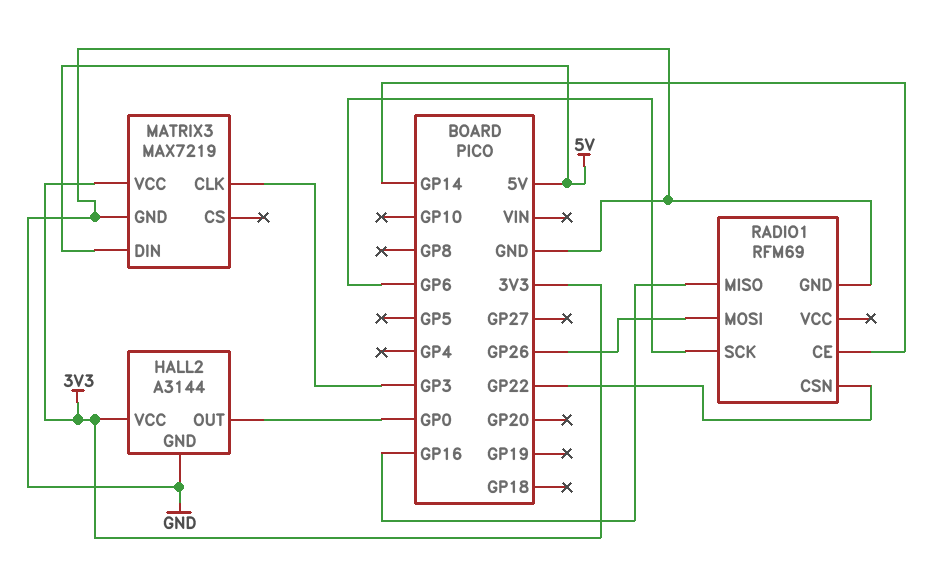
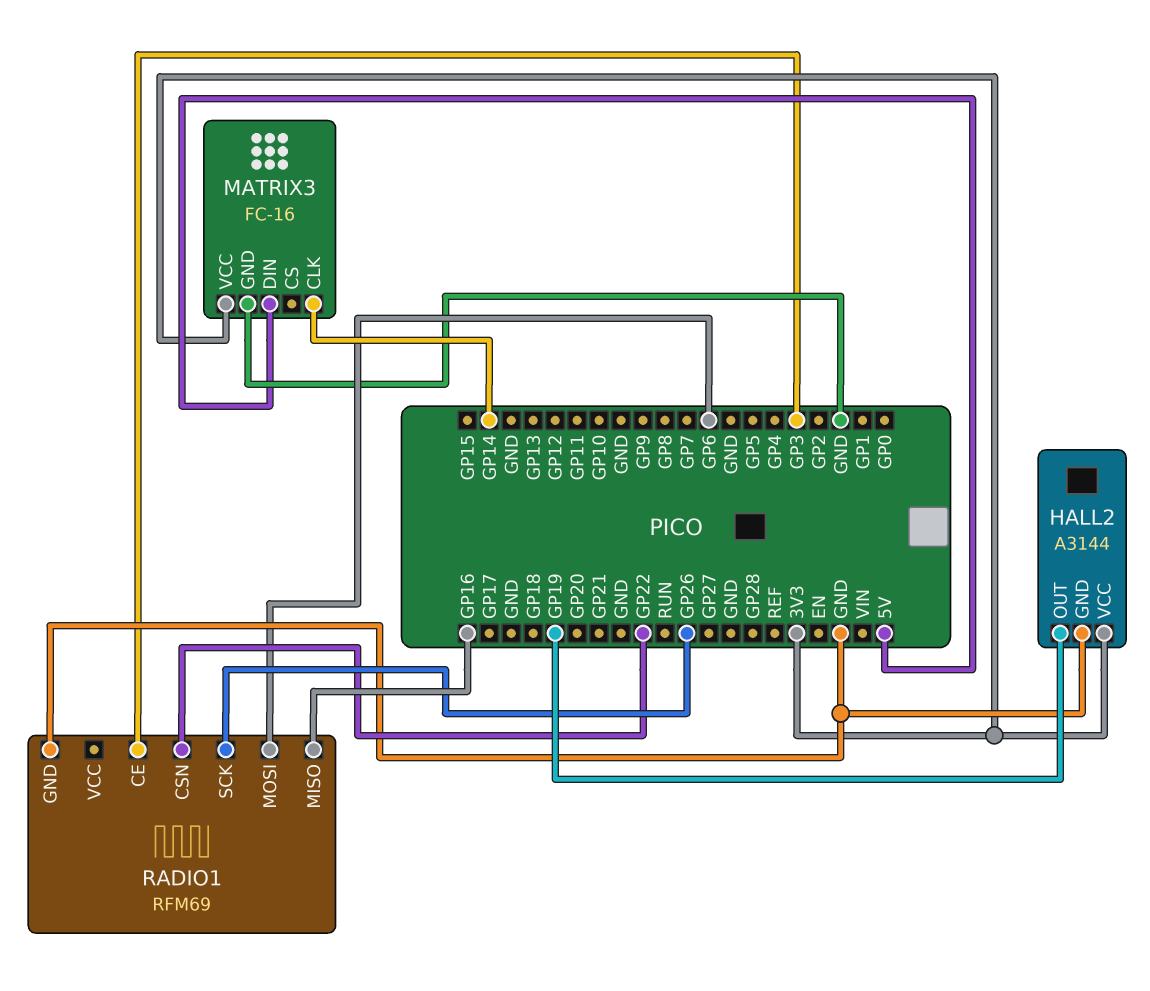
HALL2 pin OUT: GP0 -> GP19
MATRIX3: MAX7219 -> FC-16
MATRIX3 pin CLK: GP3 -> GP14
RADIO1 pin CE: GP14 -> GP3
RADIO1 pin MOSI: GP26 -> GP6
RADIO1 pin SCK: GP6 -> GP26

